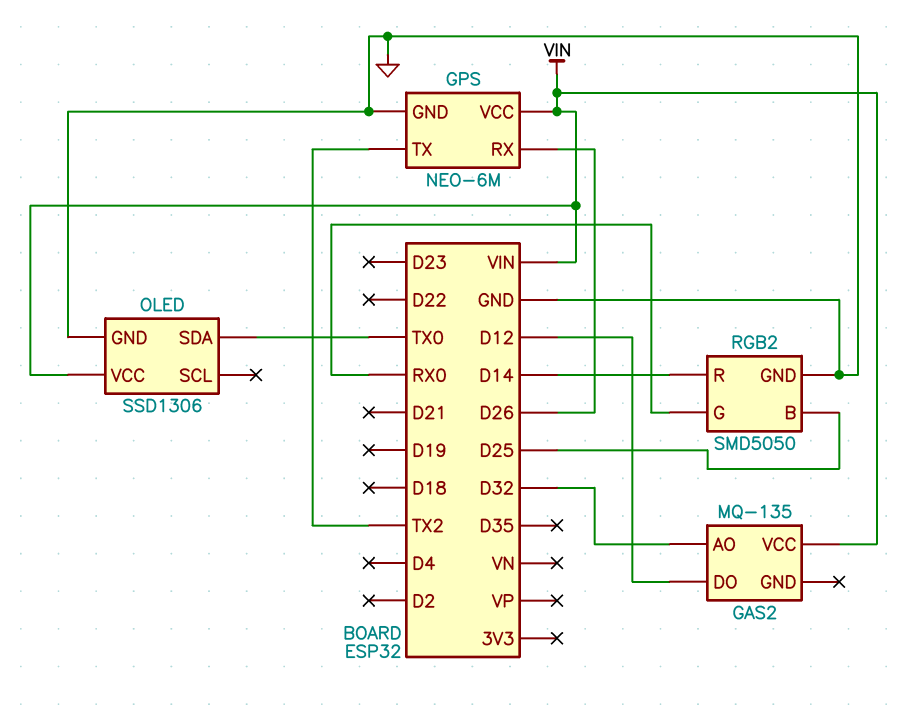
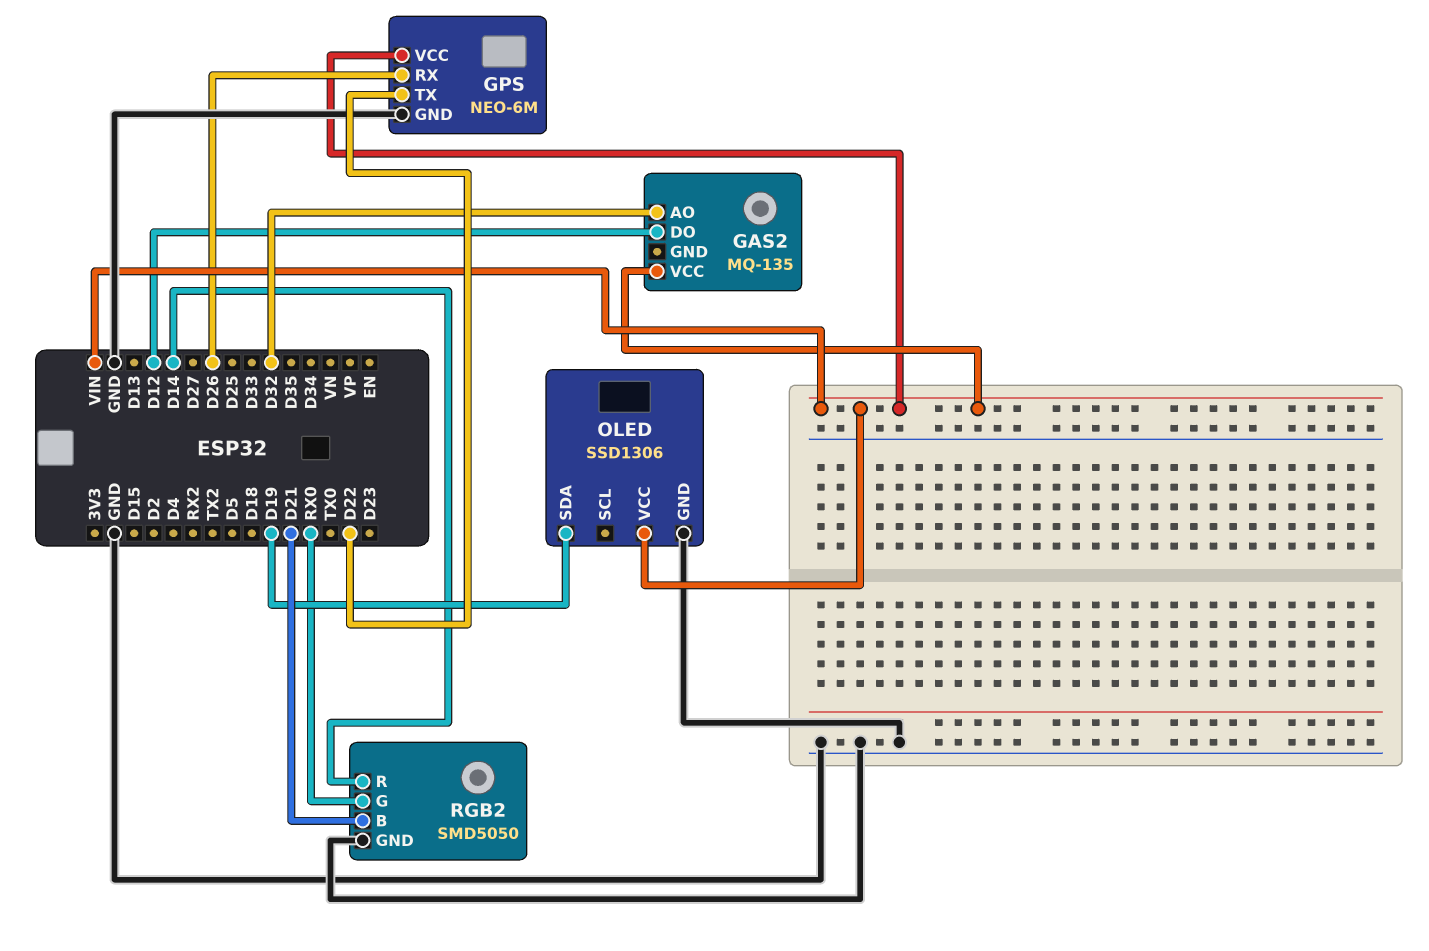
GPS pin TX: TX2 -> D22
OLED pin SDA: TX0 -> D19
RGB2 pin B: D25 -> D21

